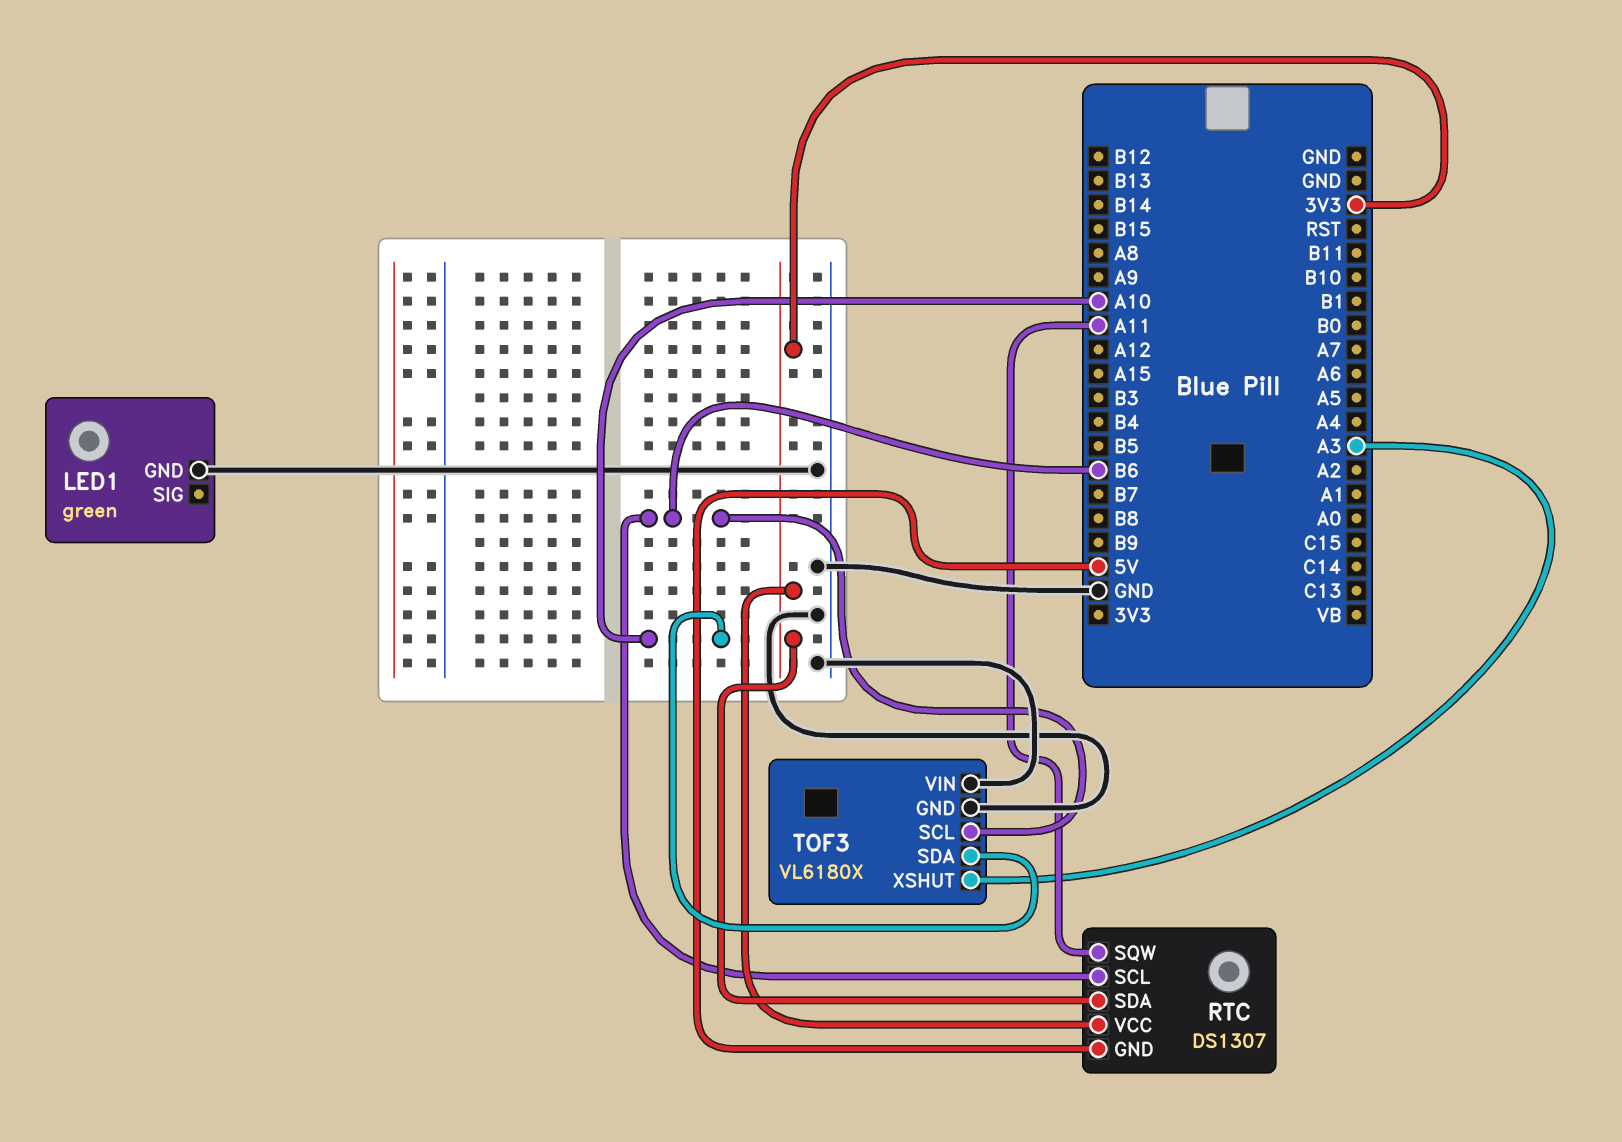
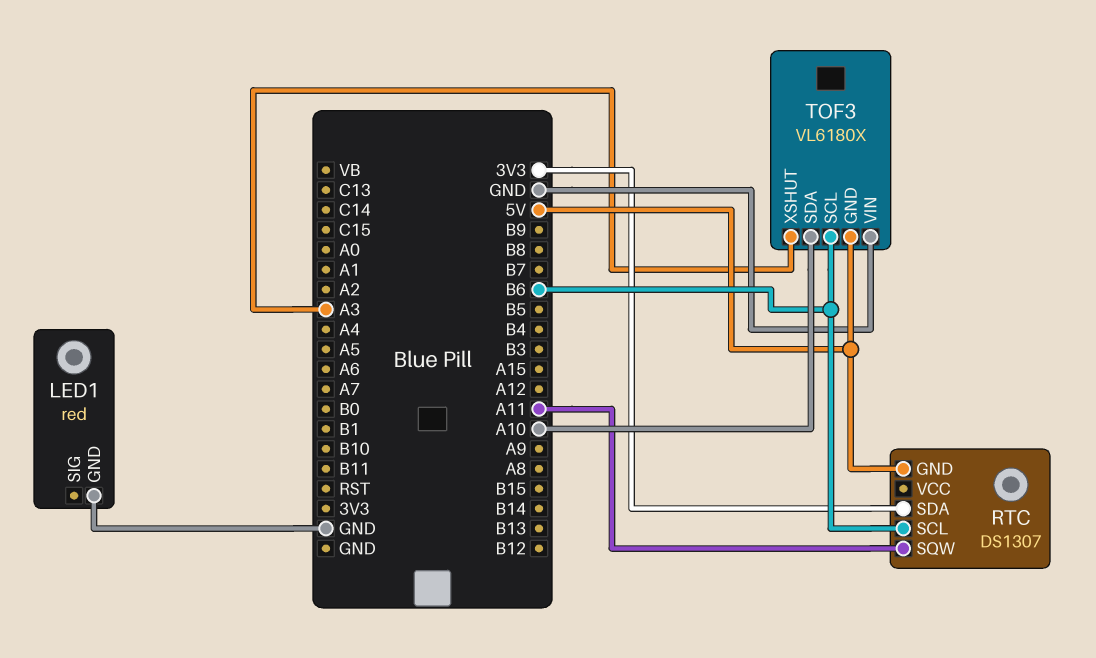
LED1: green -> red
RTC pin VCC: 3V3 -> none
TOF3 pin GND: GND -> 5V

